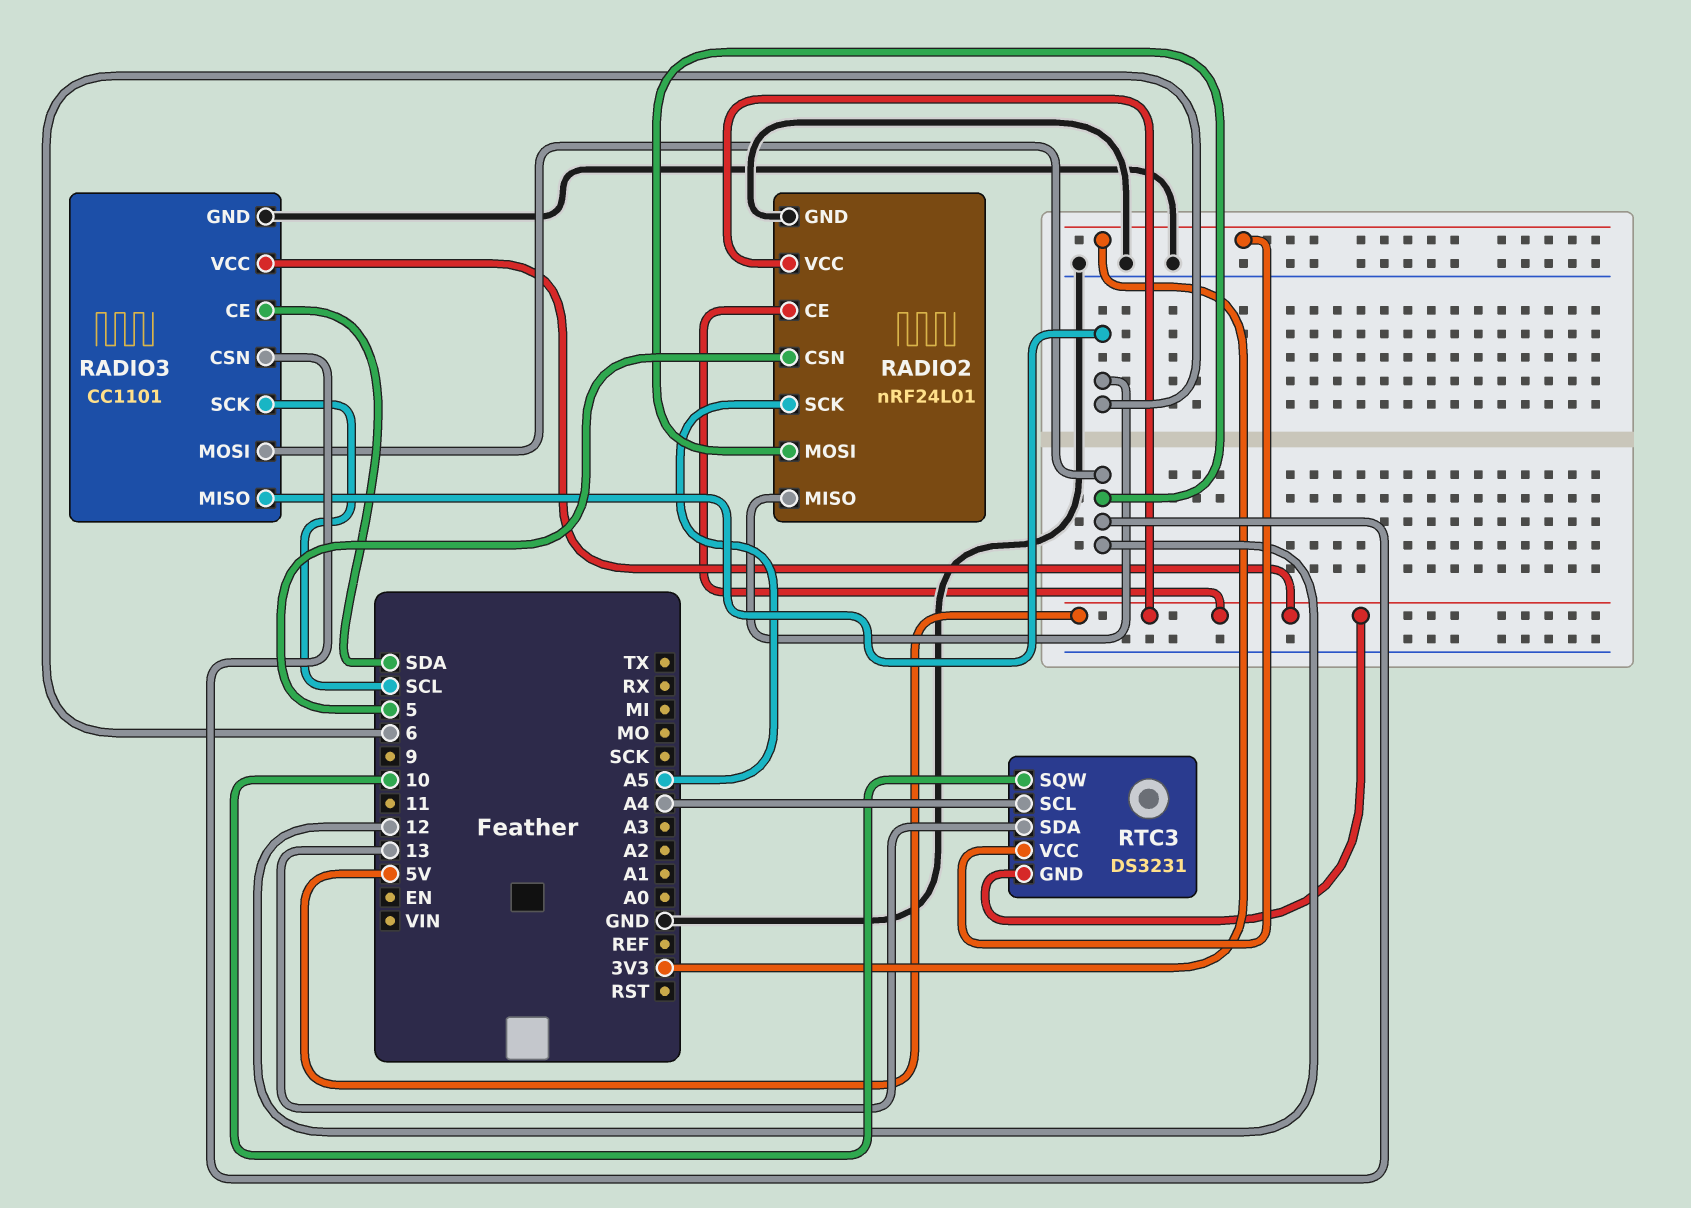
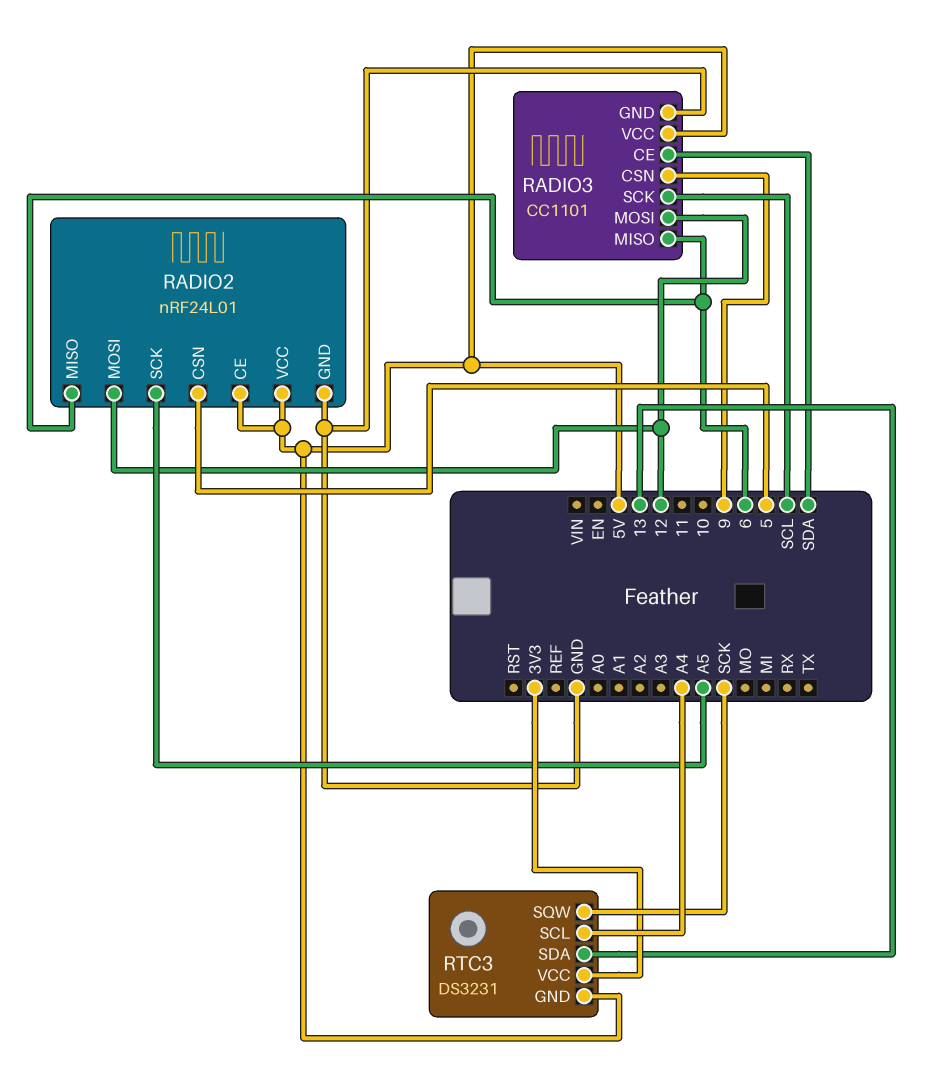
RADIO3 pin CSN: 12 -> 9
RTC3 pin SQW: 10 -> SCK

